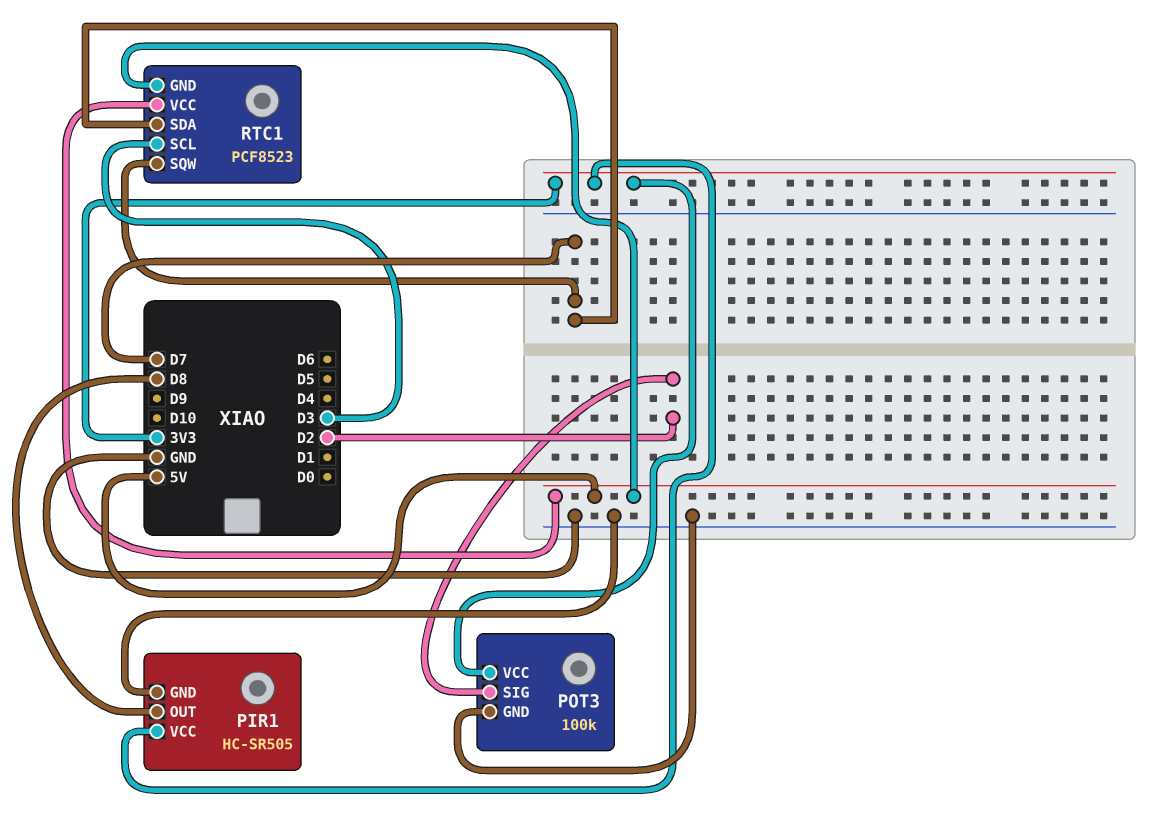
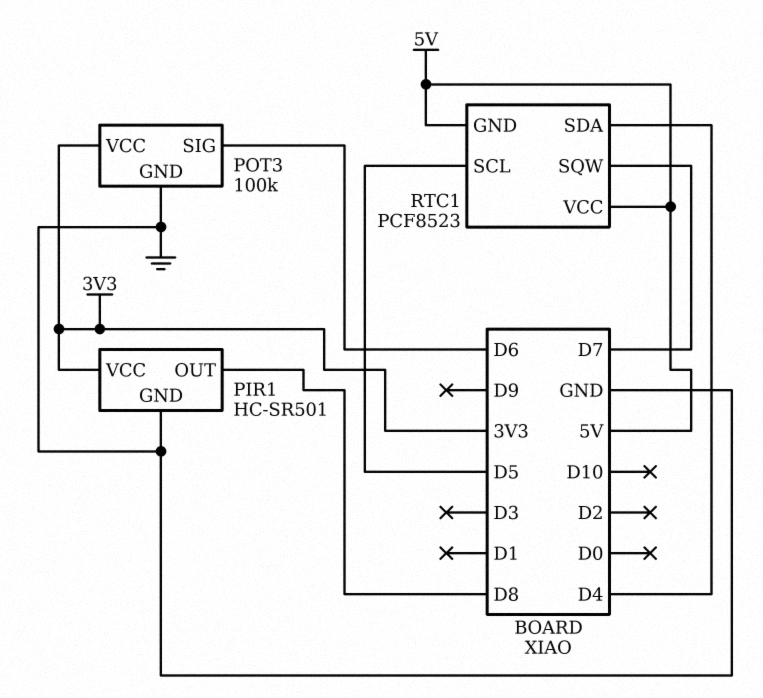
PIR1: HC-SR505 -> HC-SR501
POT3 pin SIG: D2 -> D6
RTC1 pin SCL: D3 -> D5
RTC1 pin SDA: D7 -> D4

